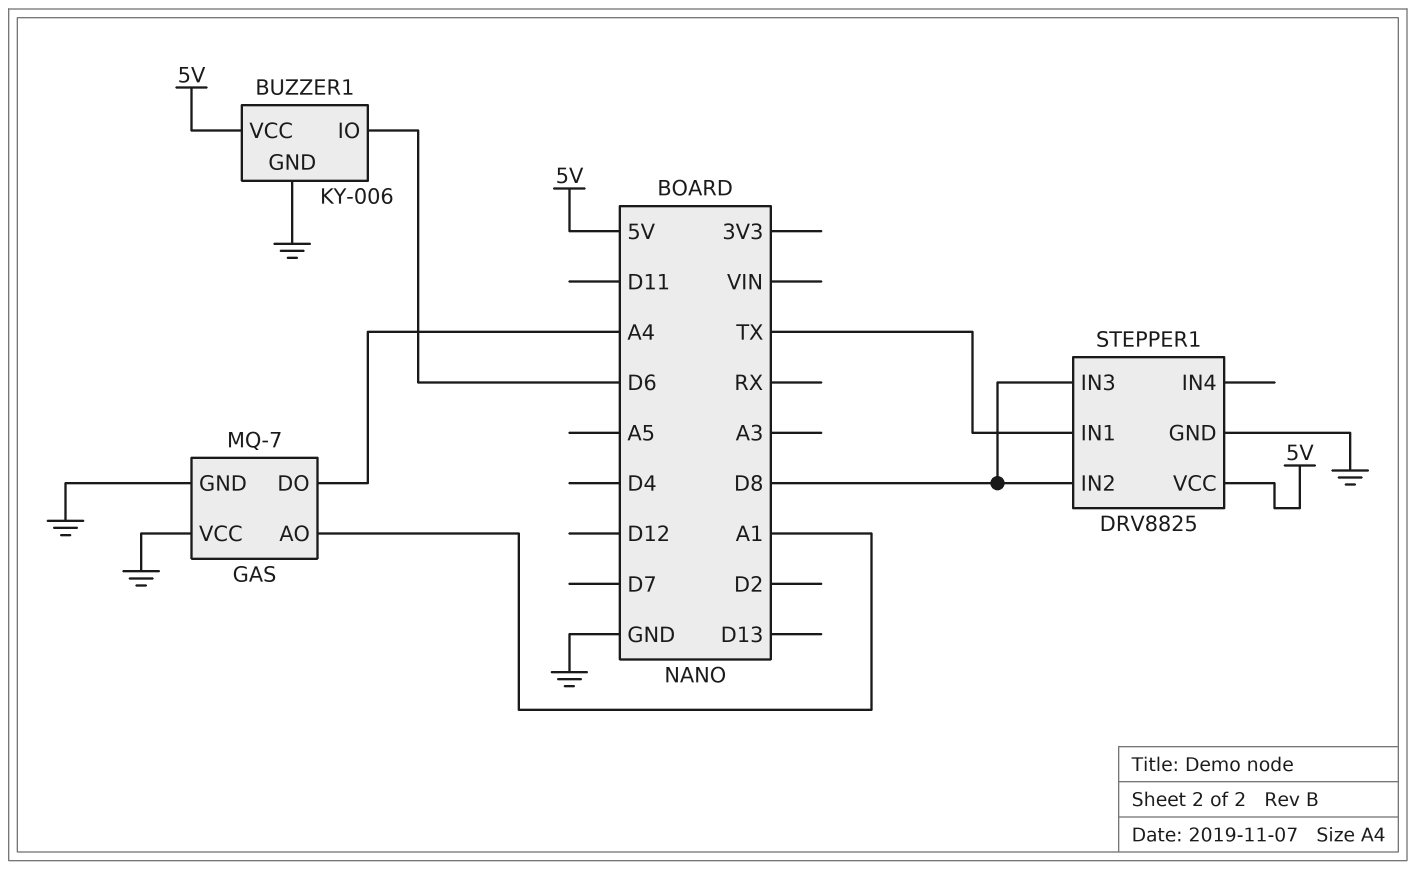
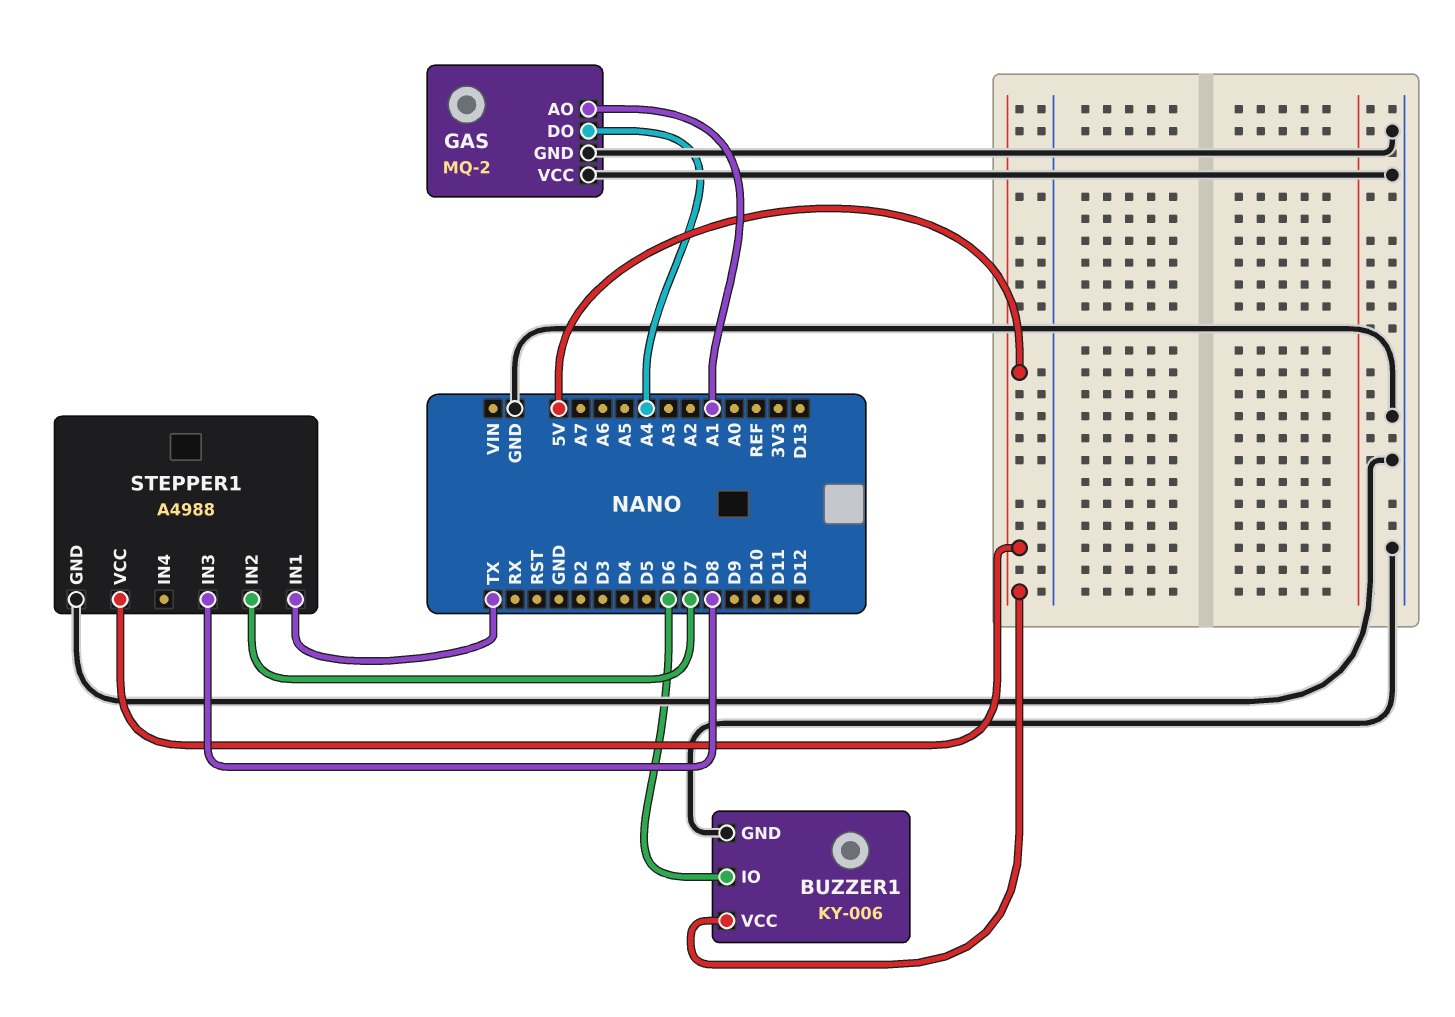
GAS: MQ-7 -> MQ-2
STEPPER1: DRV8825 -> A4988
STEPPER1 pin IN2: D8 -> D7

